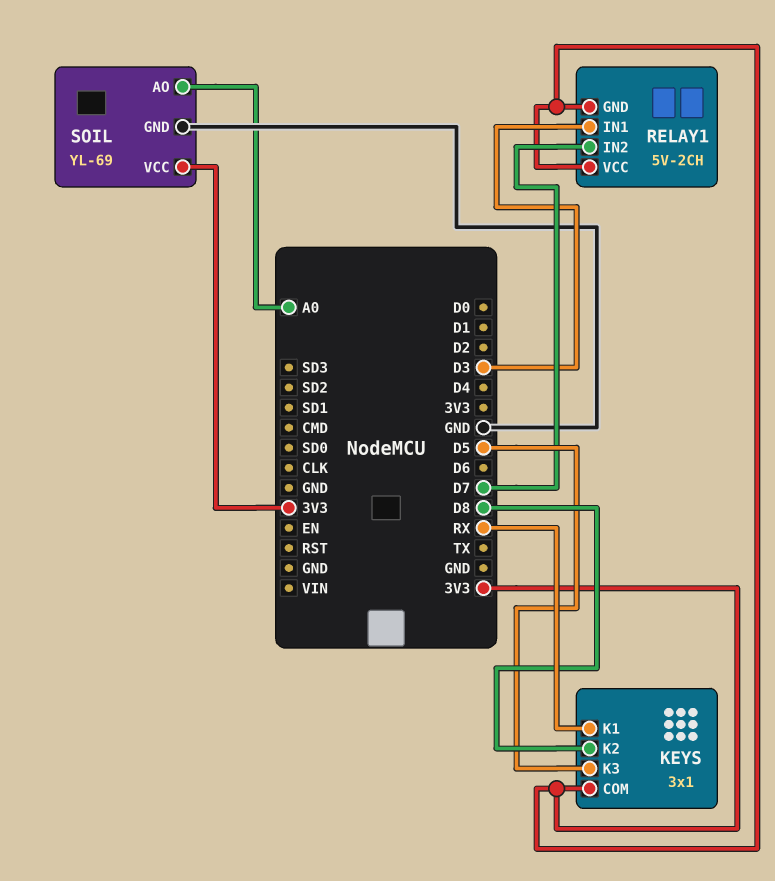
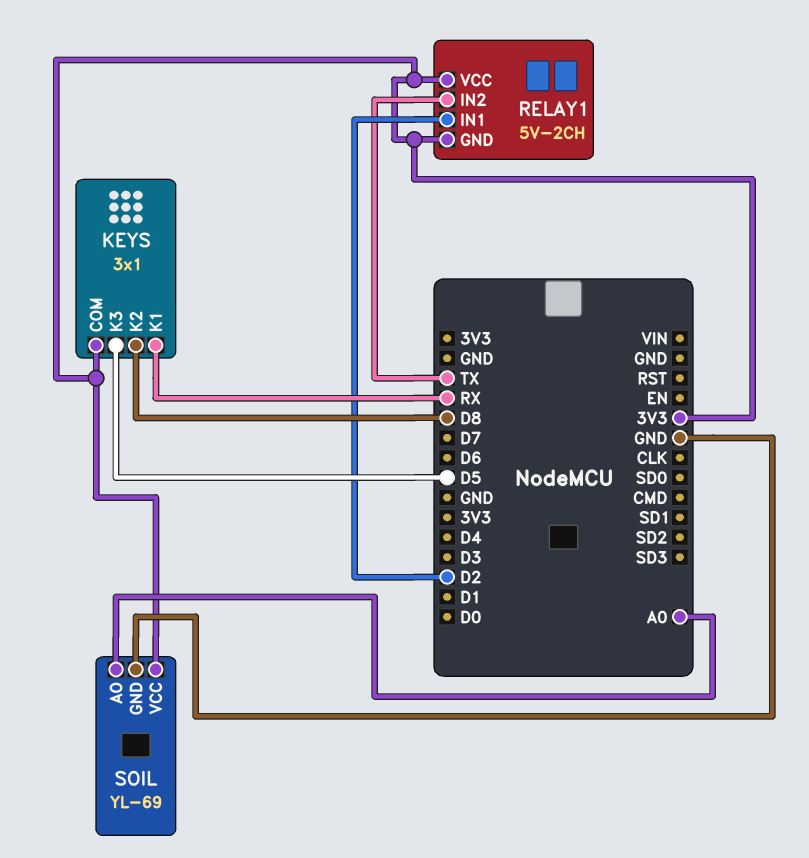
RELAY1 pin IN1: D3 -> D2
RELAY1 pin IN2: D7 -> TX

